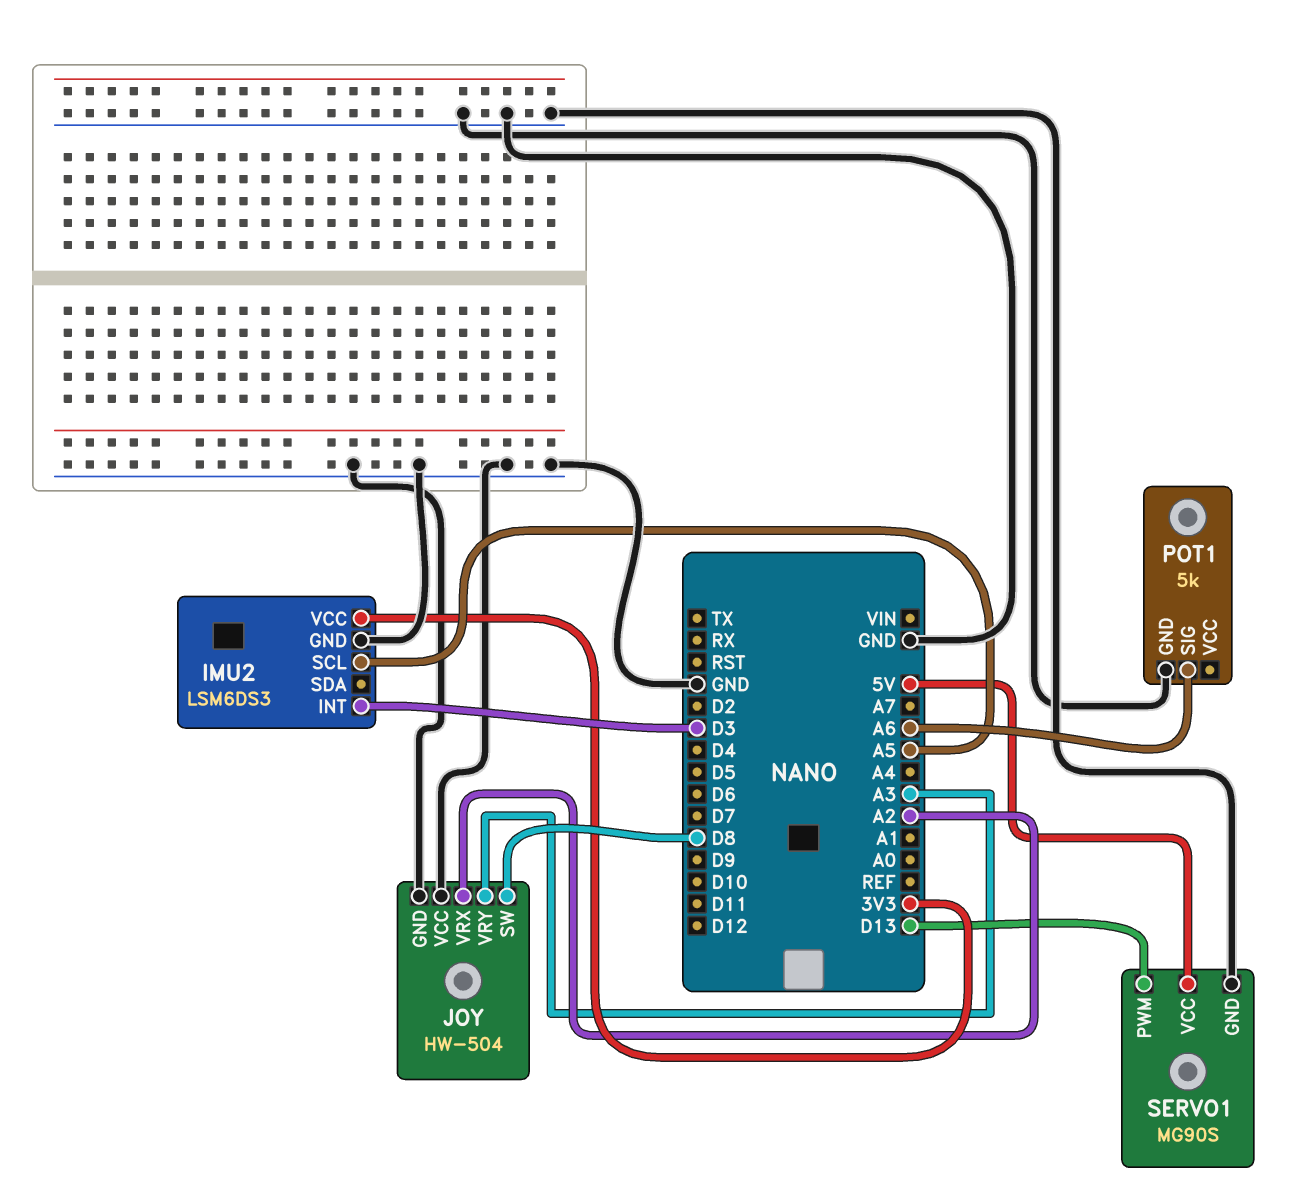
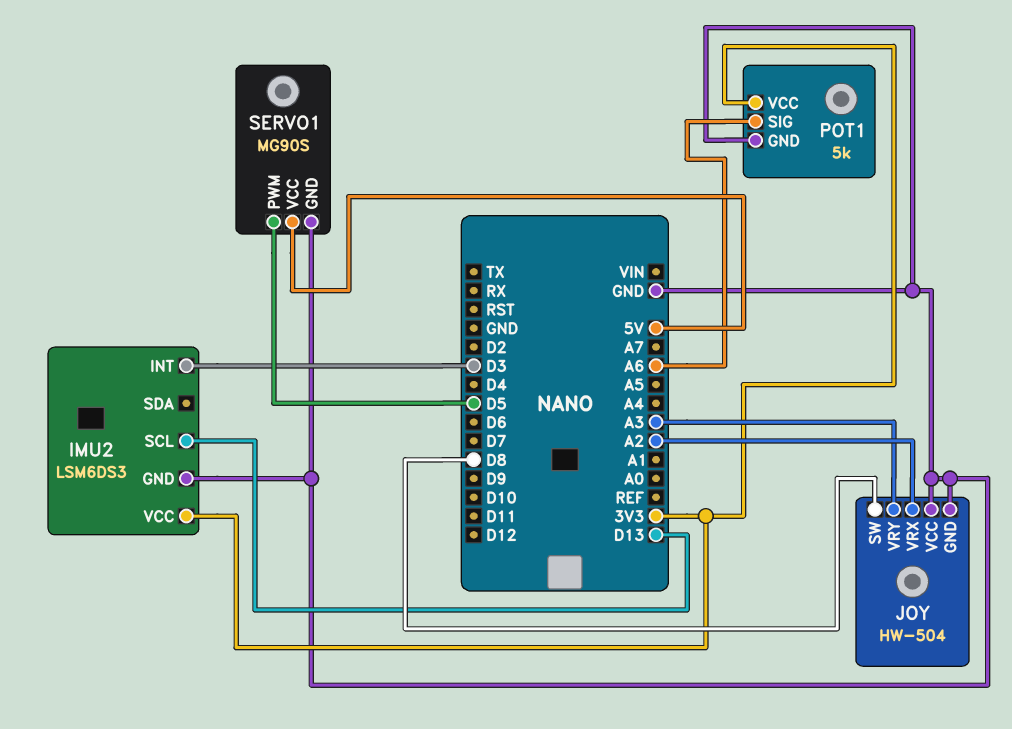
IMU2 pin SCL: A5 -> D13
POT1 pin VCC: none -> 3V3
SERVO1 pin PWM: D13 -> D5

